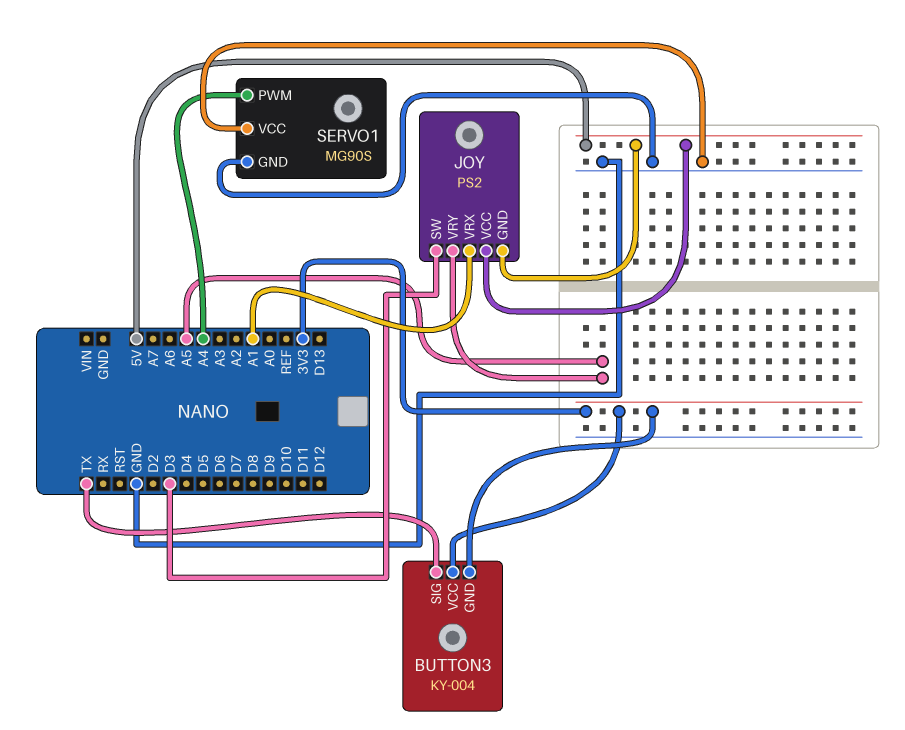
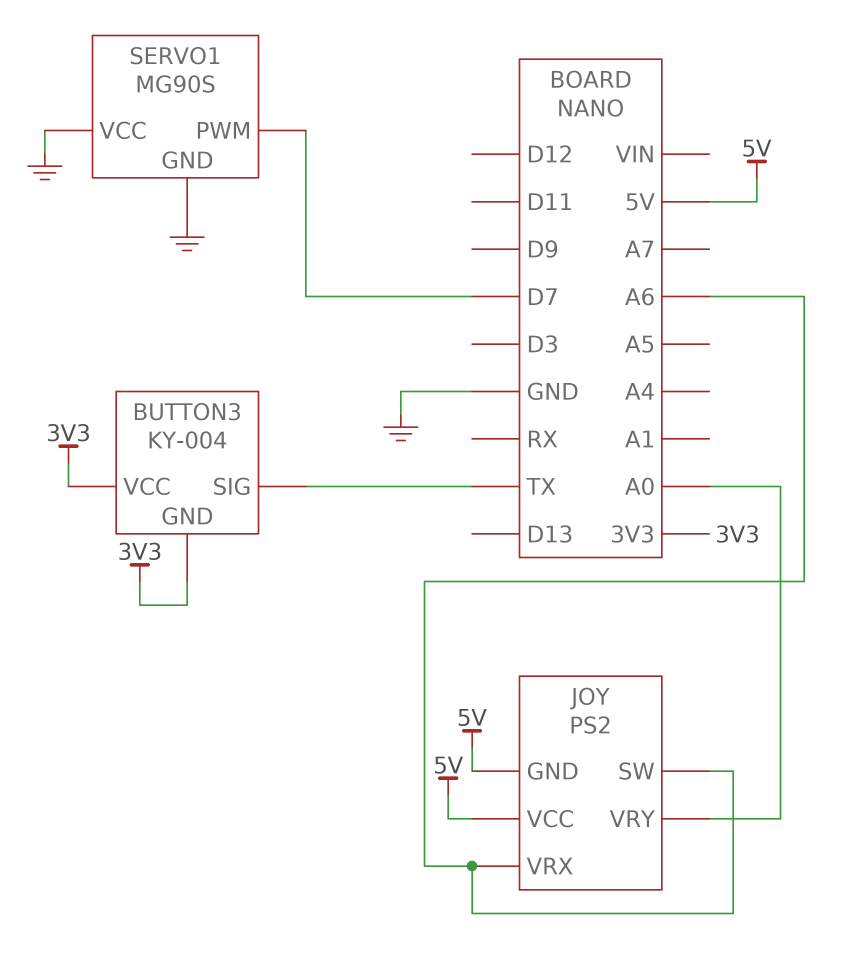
JOY pin SW: D3 -> A6
JOY pin VRX: A1 -> A6
JOY pin VRY: A5 -> A0
SERVO1 pin PWM: A4 -> D7

